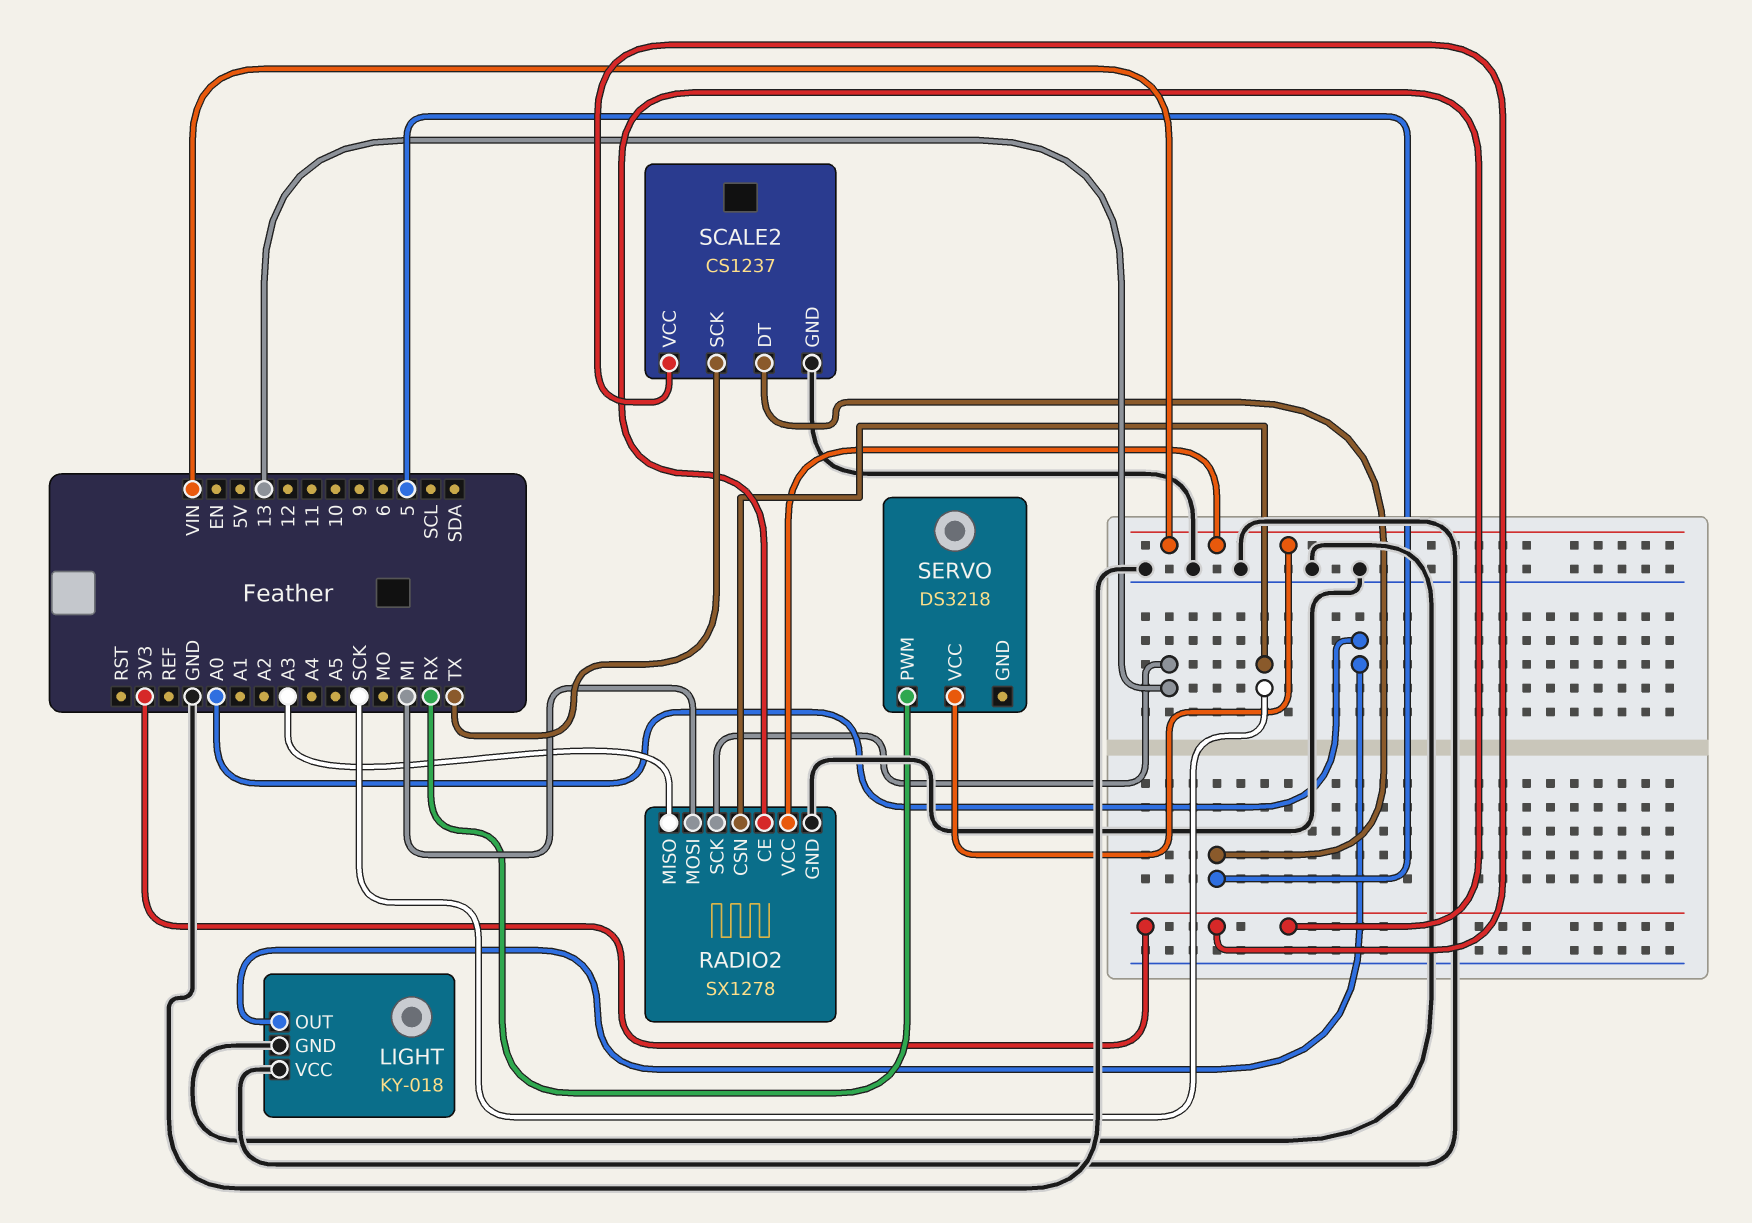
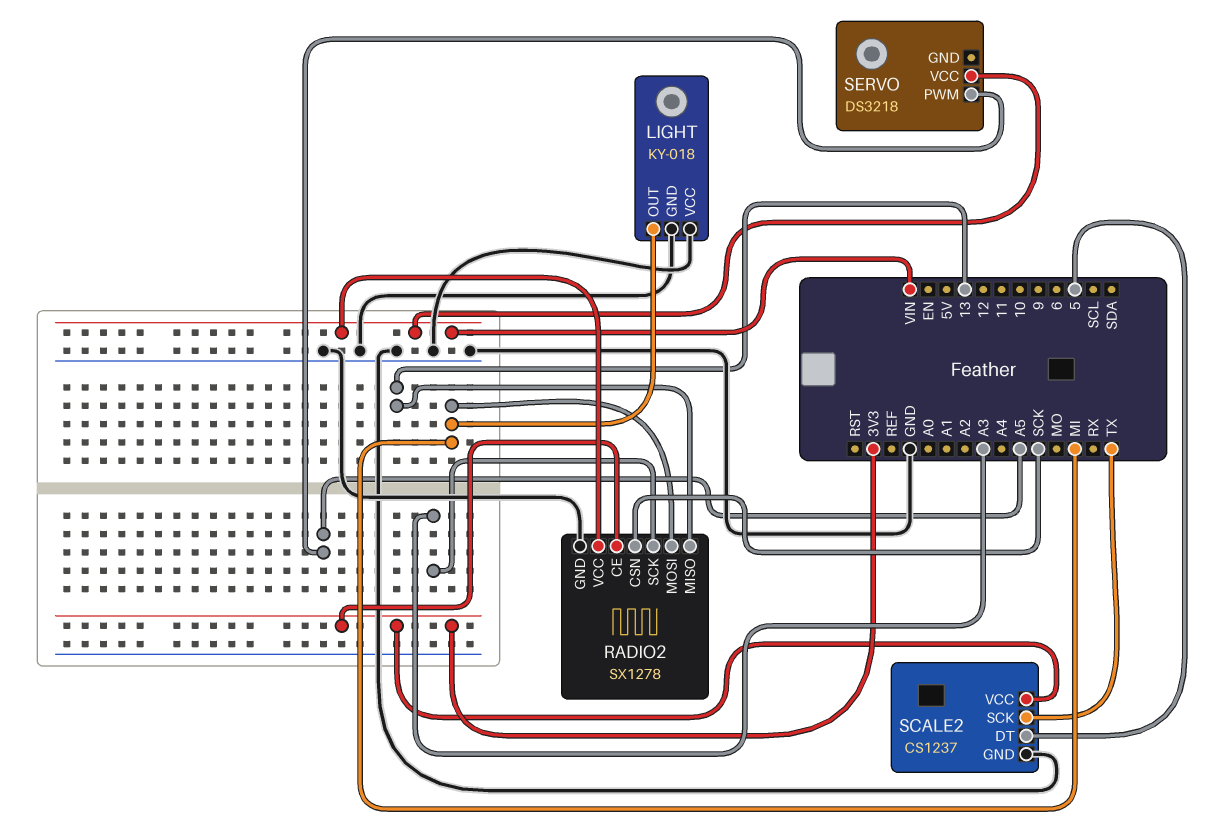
LIGHT pin OUT: A0 -> MI
RADIO2 pin MISO: A3 -> 13
RADIO2 pin SCK: 13 -> A3
SERVO pin PWM: RX -> A5

